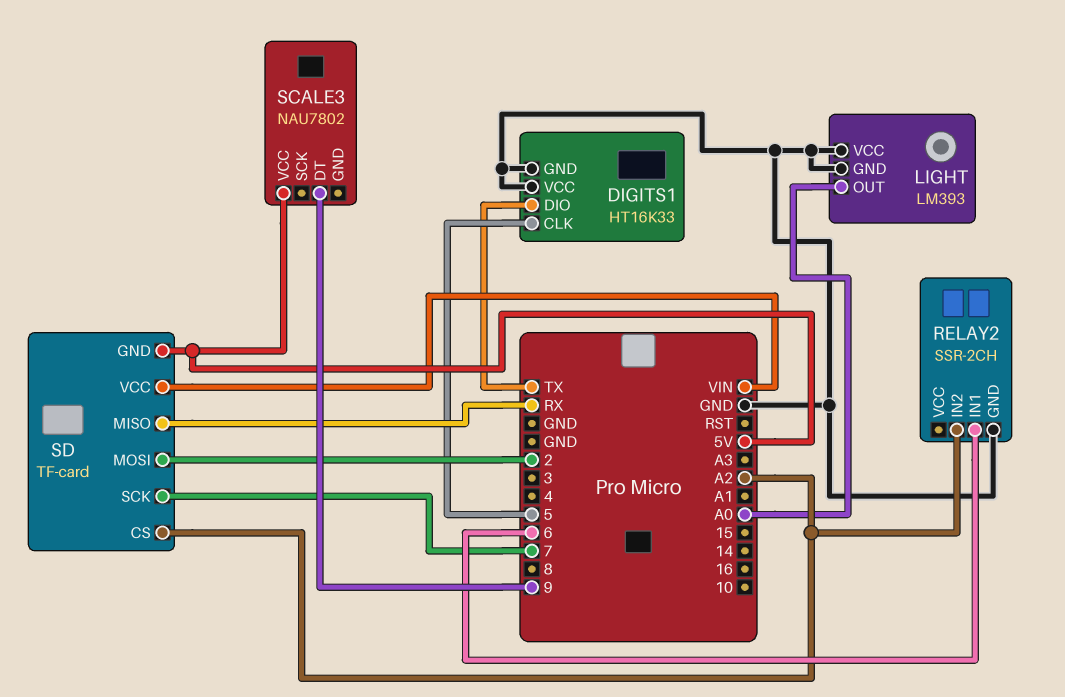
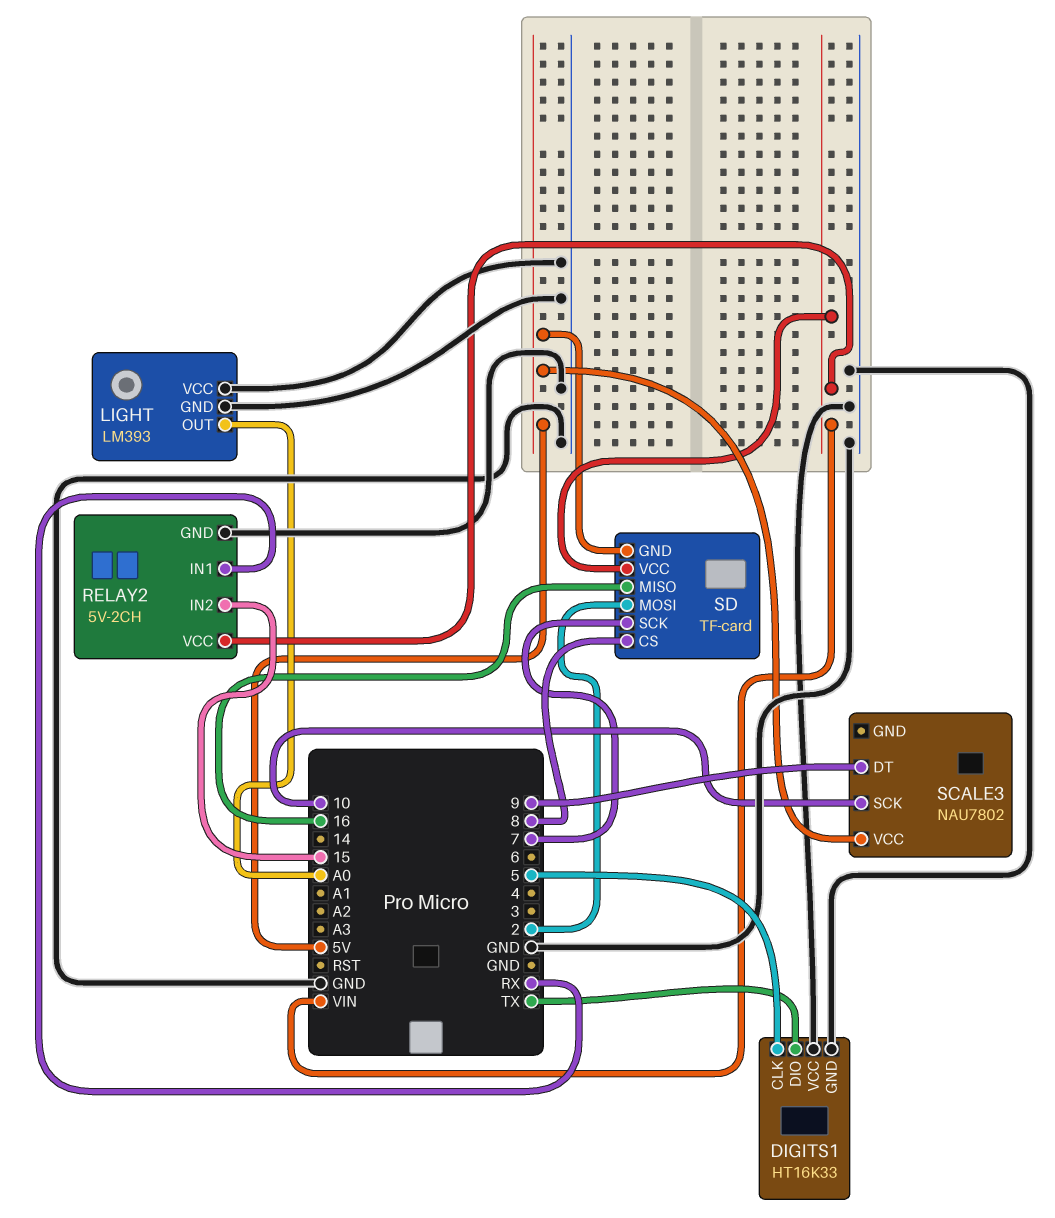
RELAY2: SSR-2CH -> 5V-2CH
RELAY2 pin IN1: 6 -> RX
RELAY2 pin IN2: A2 -> 15
RELAY2 pin VCC: none -> VIN
SCALE3 pin SCK: none -> 10
SD pin CS: A2 -> 8
SD pin MISO: RX -> 16

